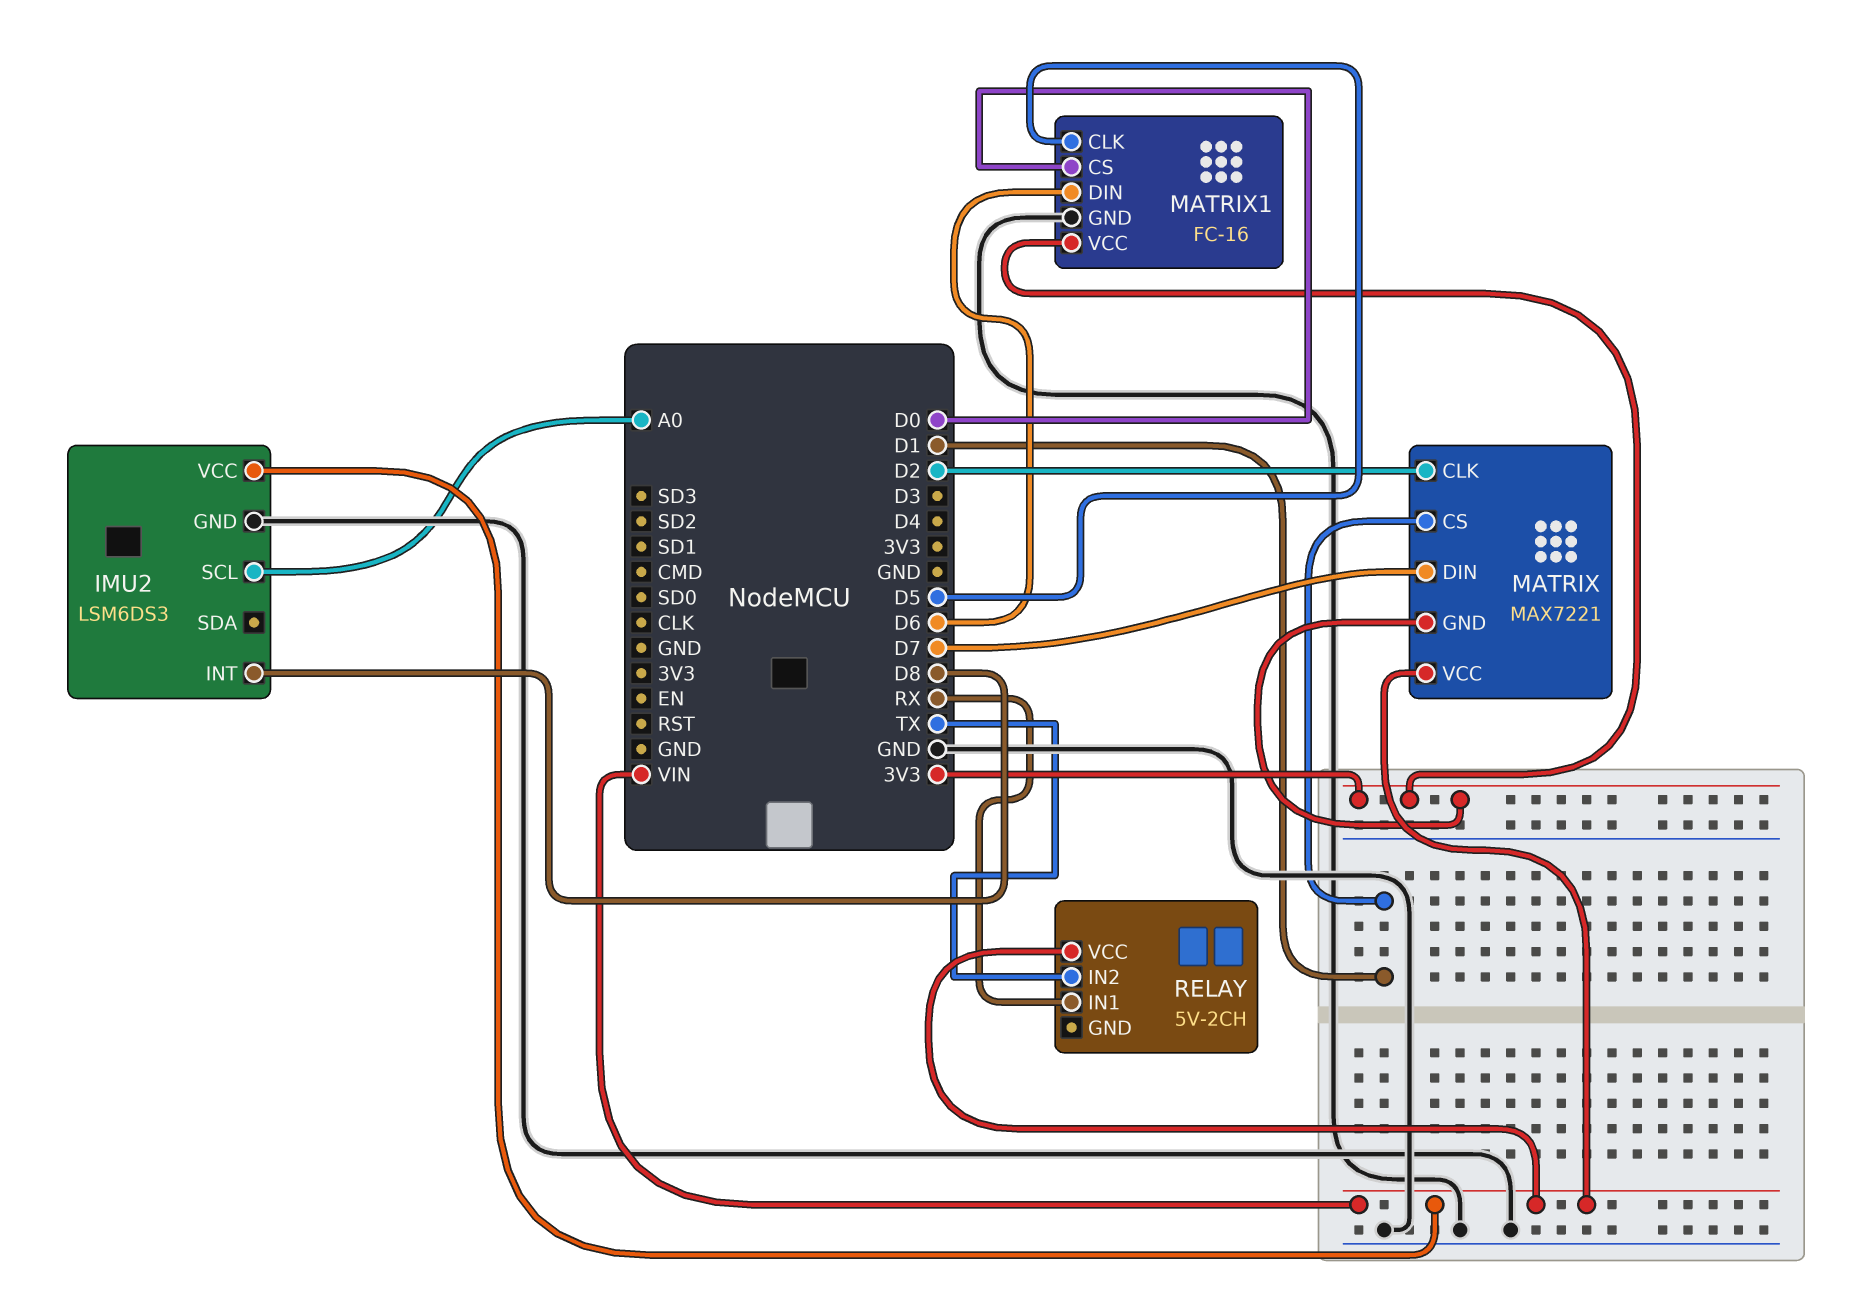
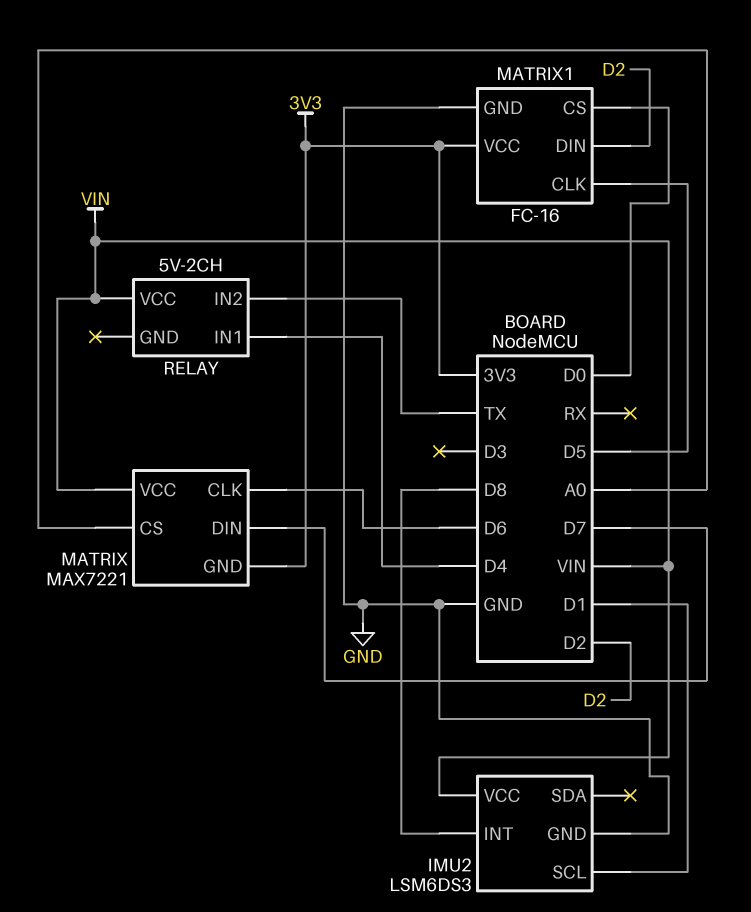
IMU2 pin SCL: A0 -> D1
MATRIX pin CLK: D2 -> D6
MATRIX pin CS: D1 -> A0
MATRIX1 pin DIN: D6 -> D2
RELAY pin IN1: RX -> D4

